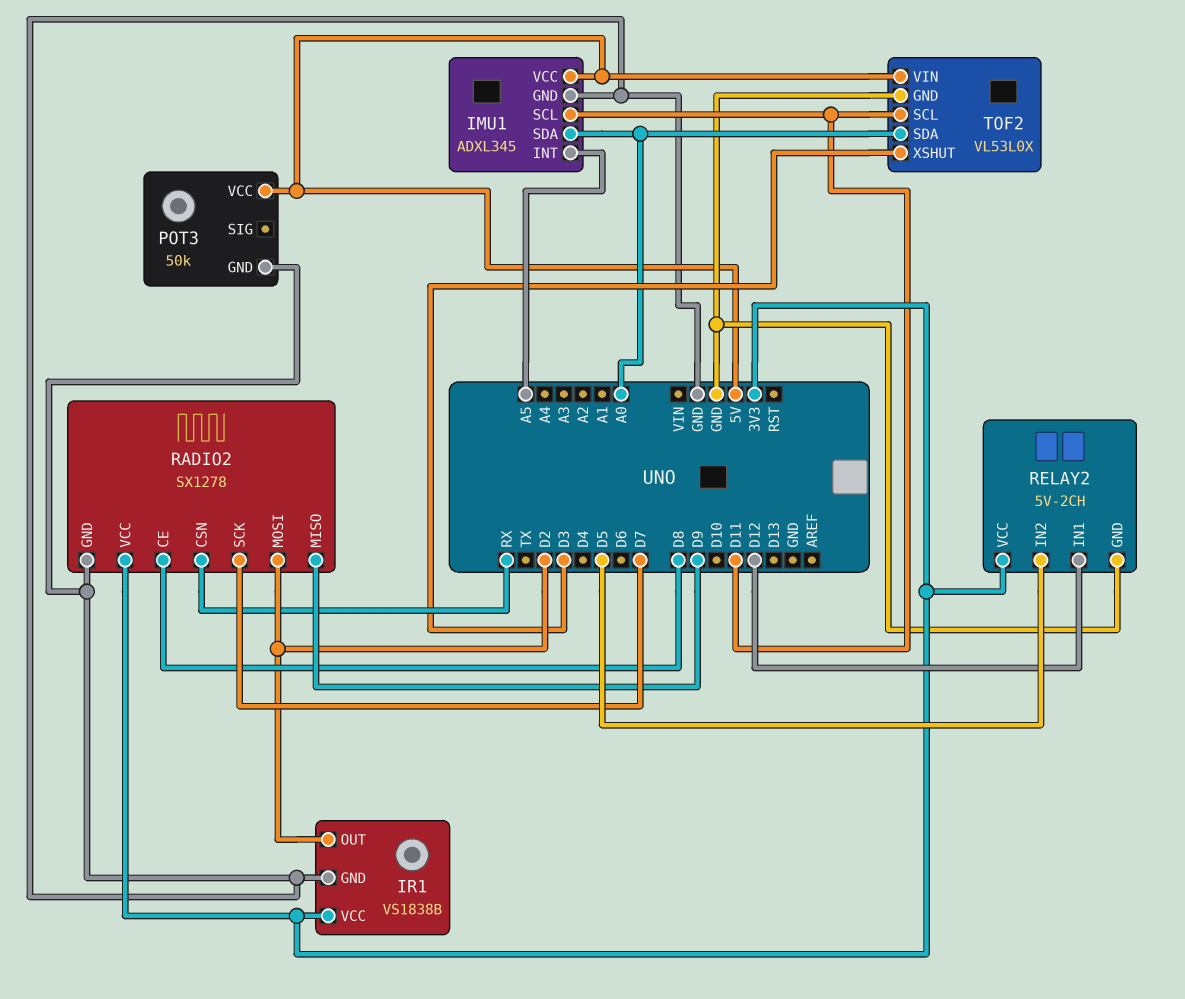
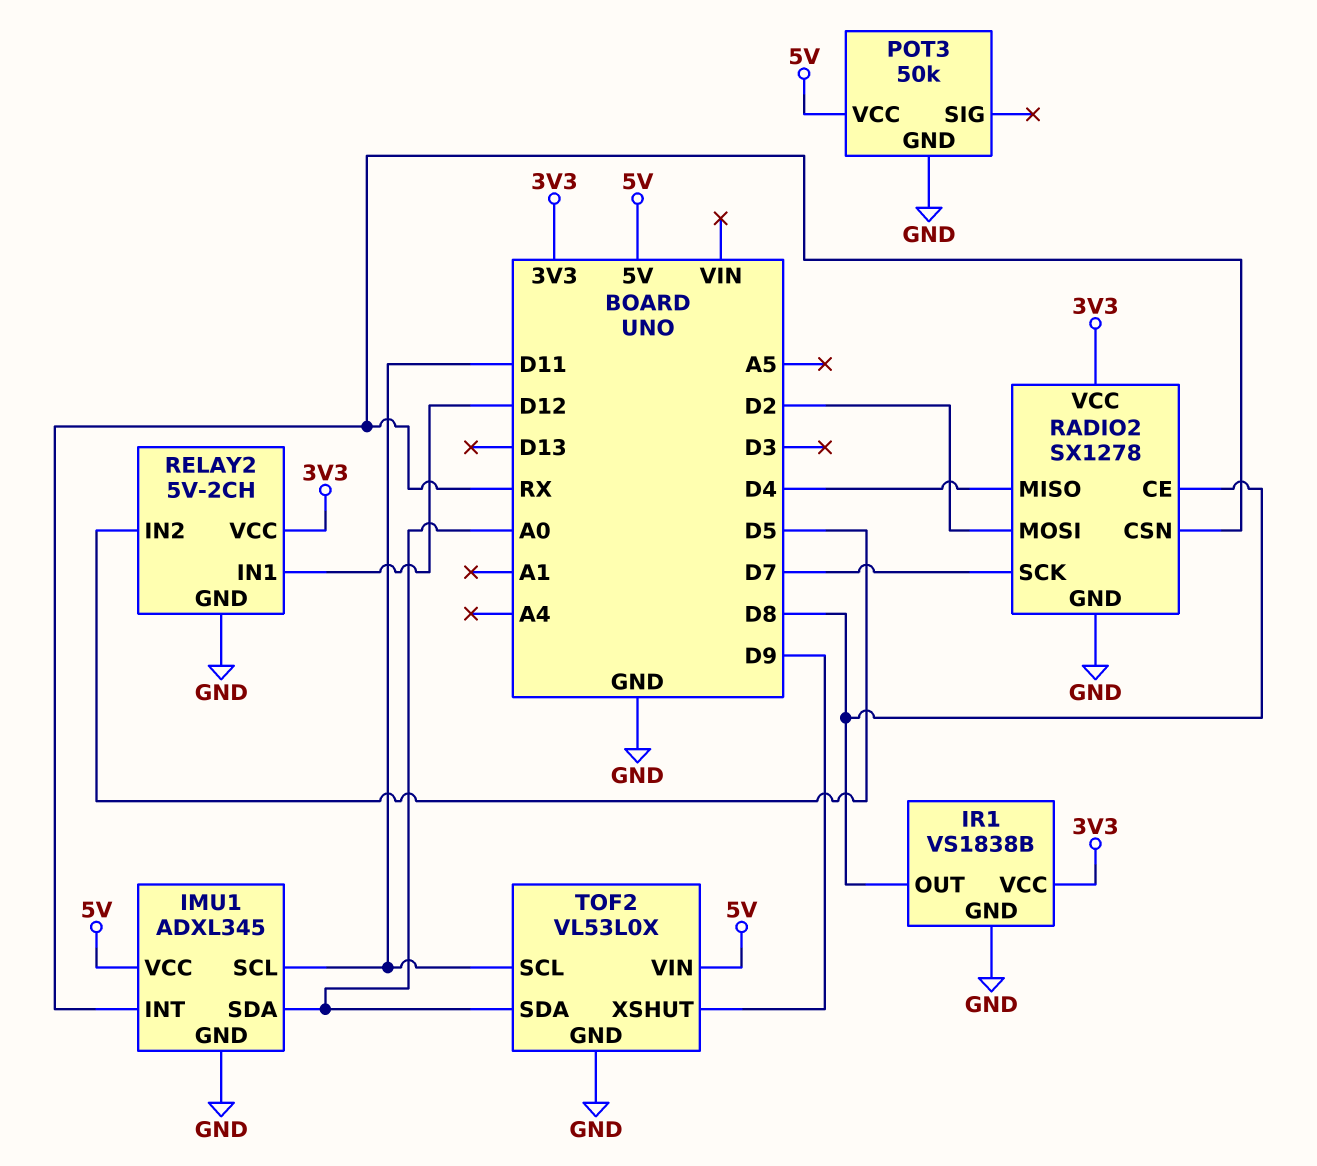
IMU1 pin INT: A5 -> RX
IR1 pin OUT: D2 -> D8
RADIO2 pin MISO: D9 -> D4
TOF2 pin XSHUT: D3 -> D9

